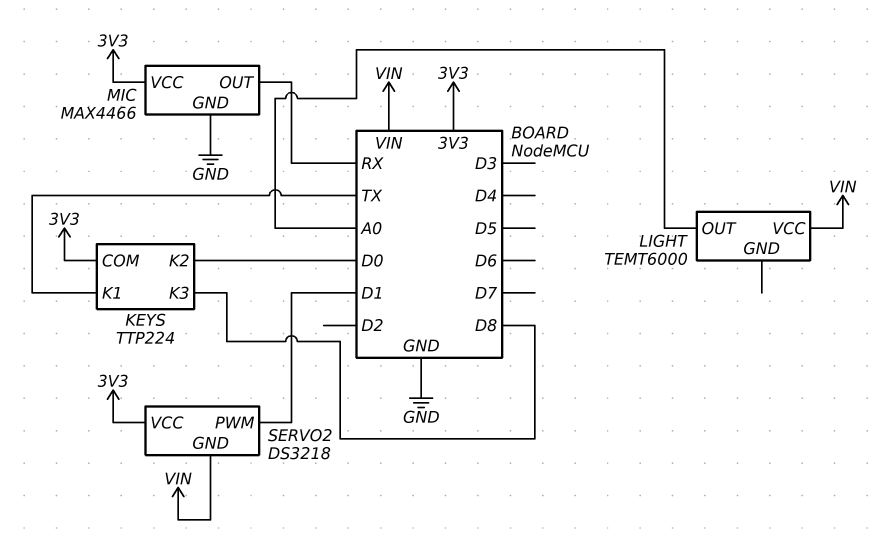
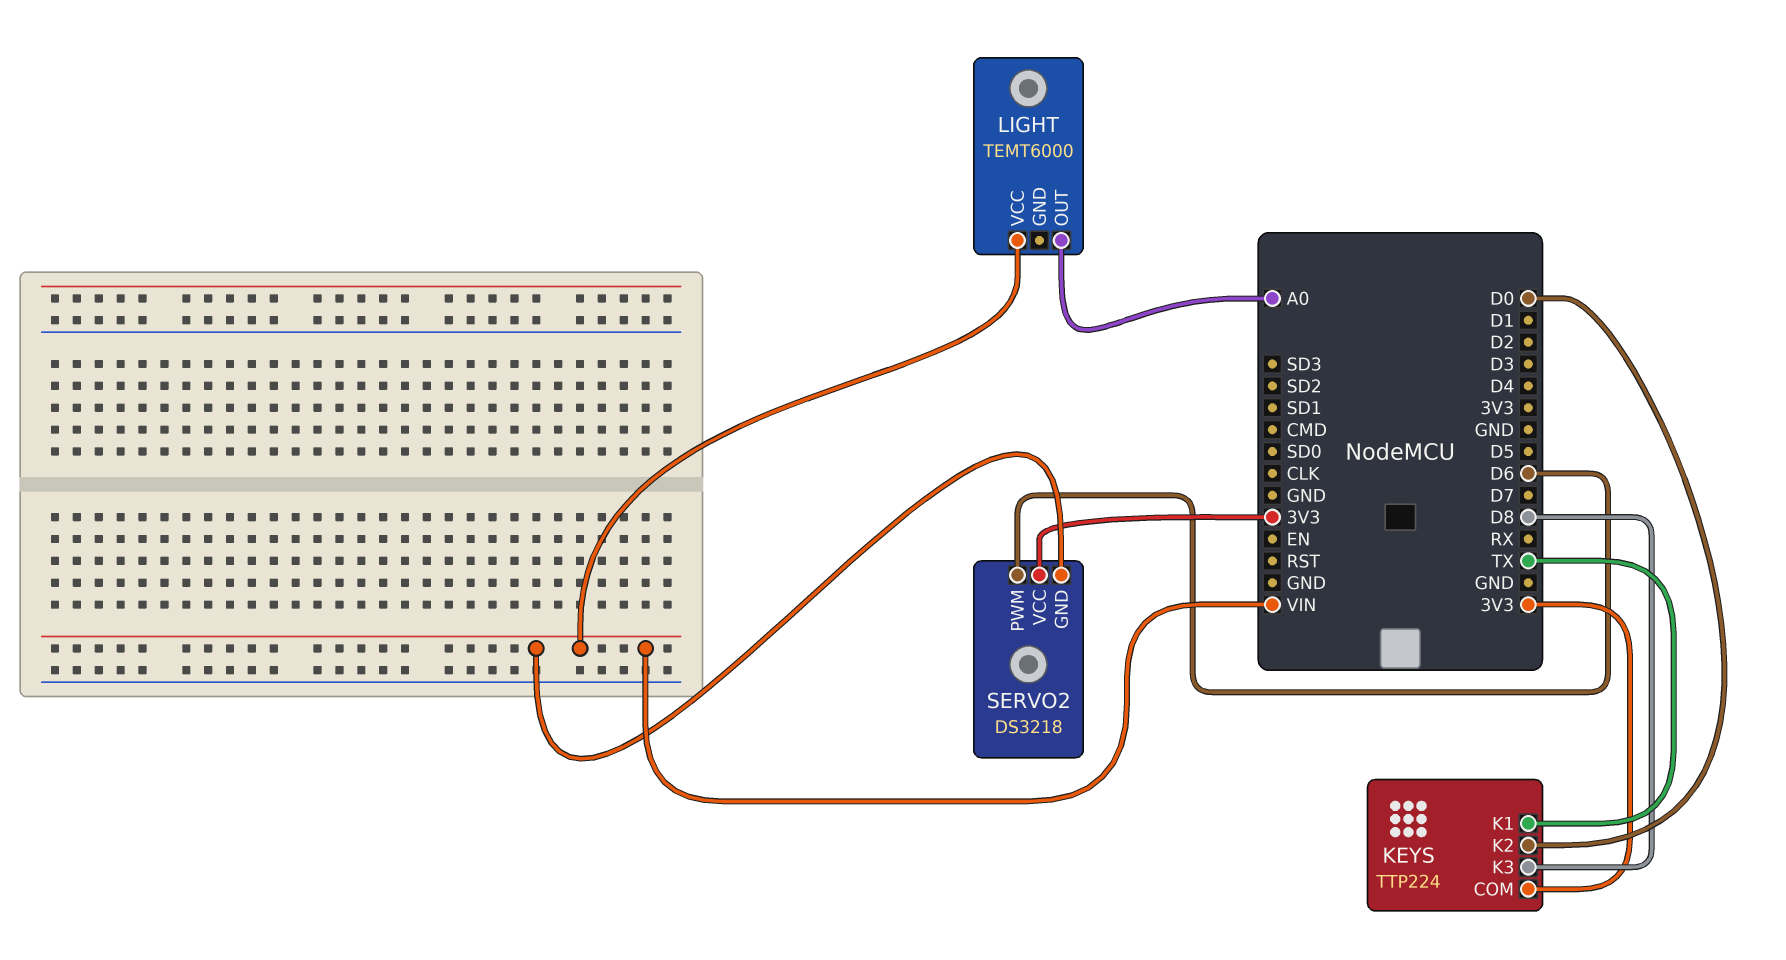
MIC: MAX4466 -> none
MIC pin GND: GND -> none
MIC pin OUT: RX -> none
MIC pin VCC: 3V3 -> none
SERVO2 pin PWM: D1 -> D6

